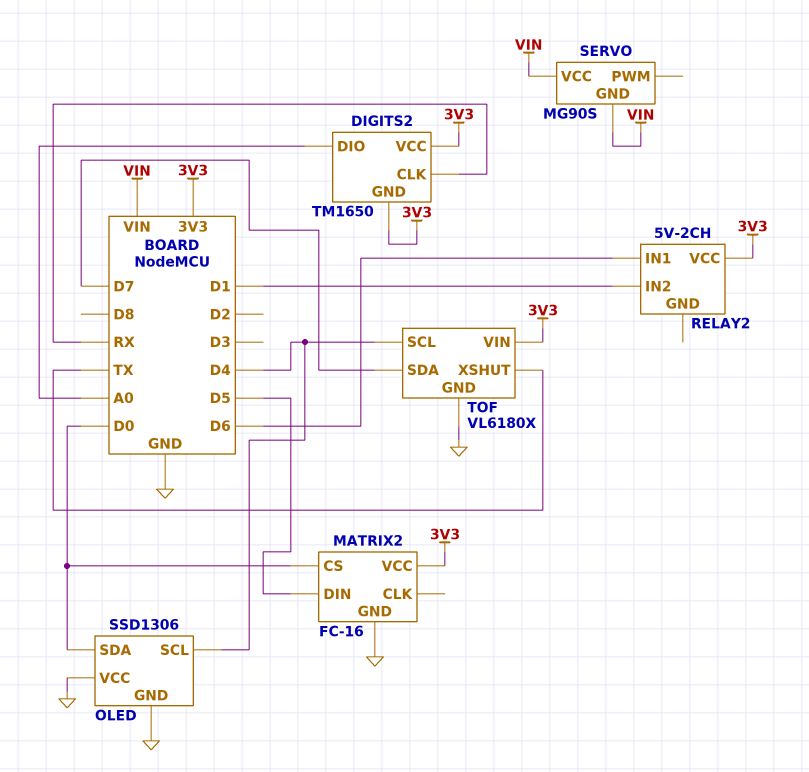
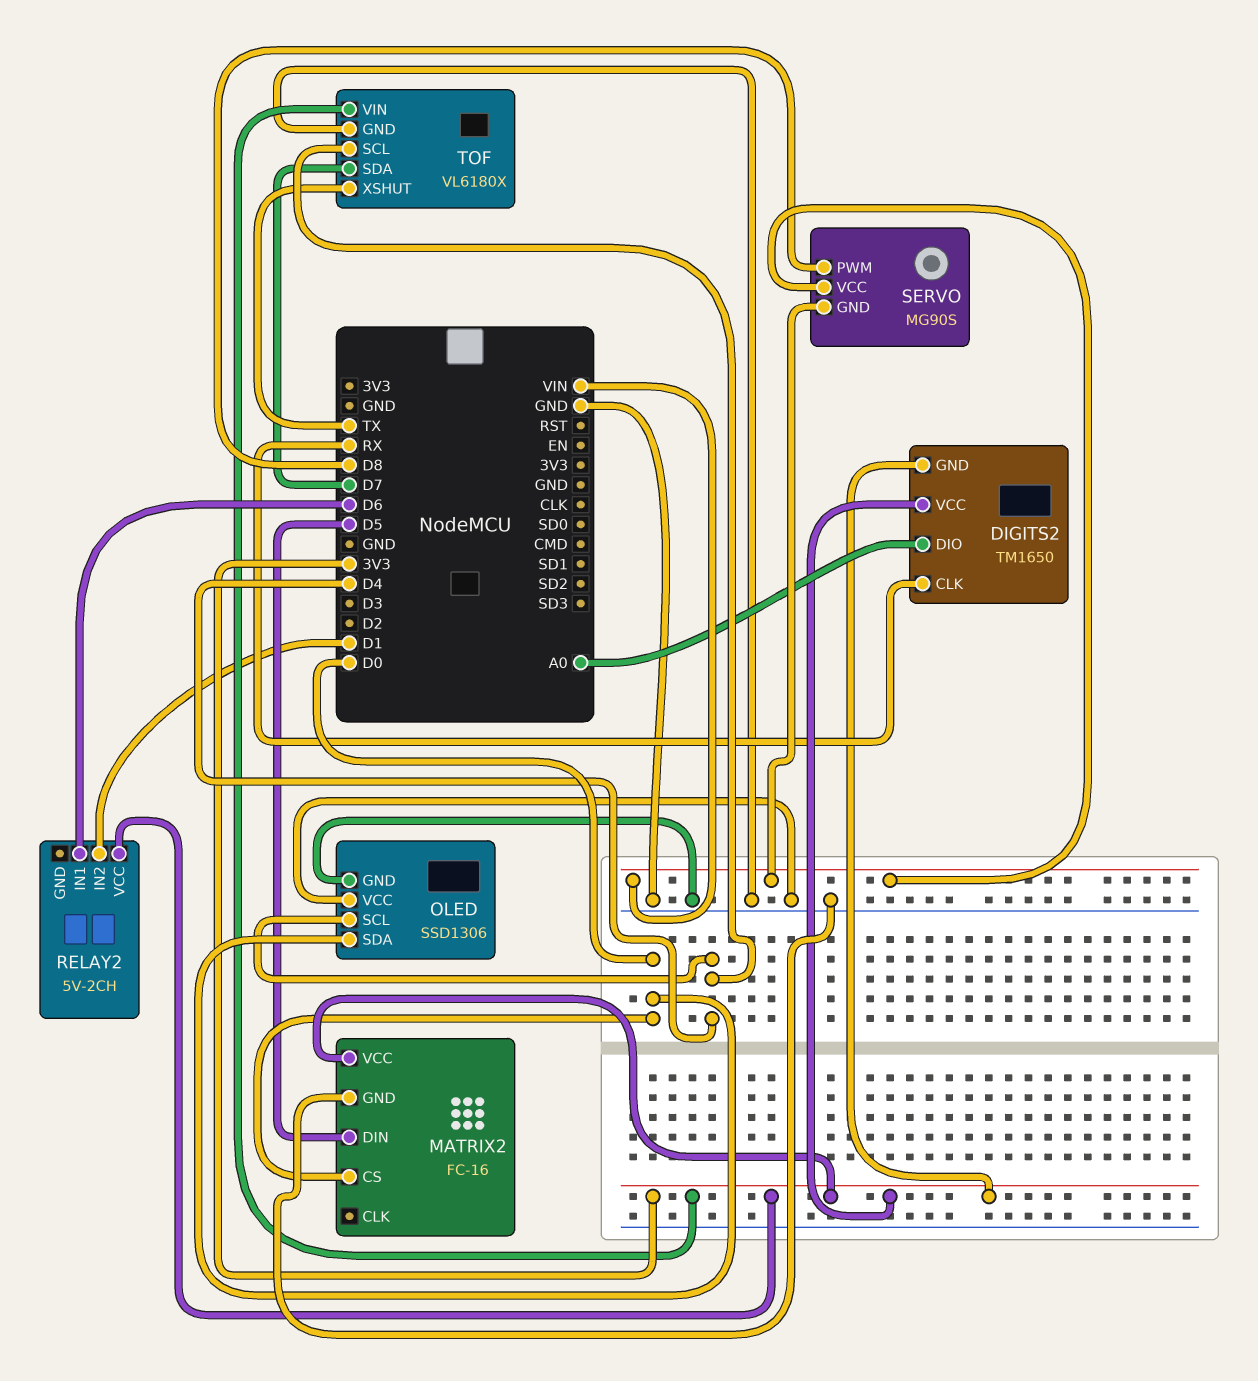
SERVO pin PWM: none -> D8

